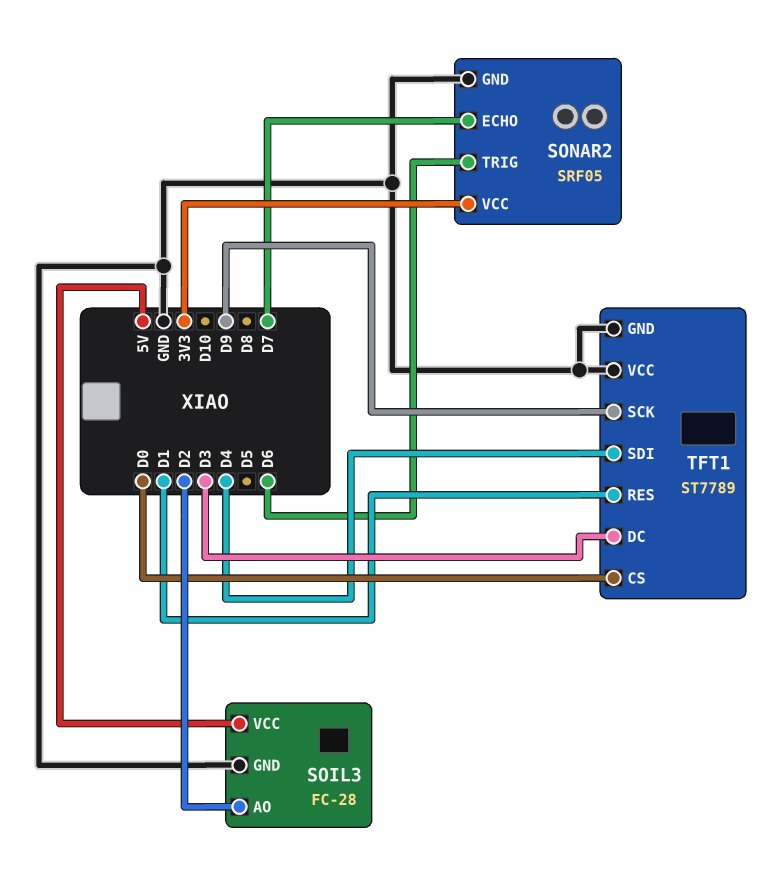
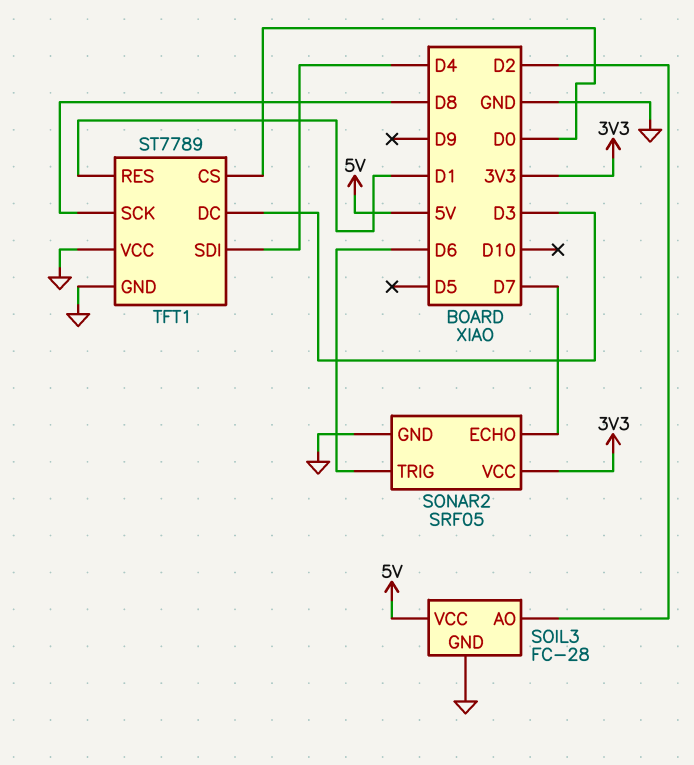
TFT1 pin SCK: D9 -> D8

